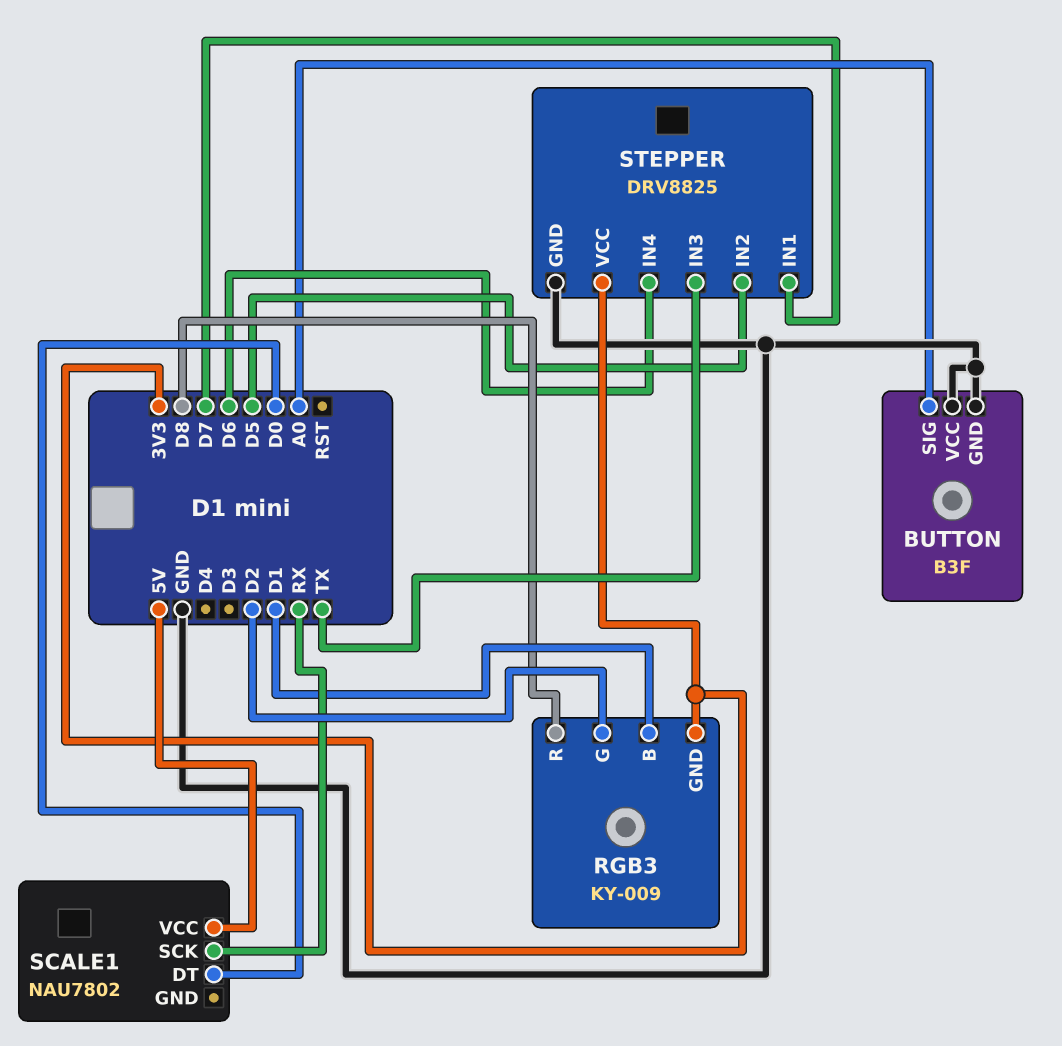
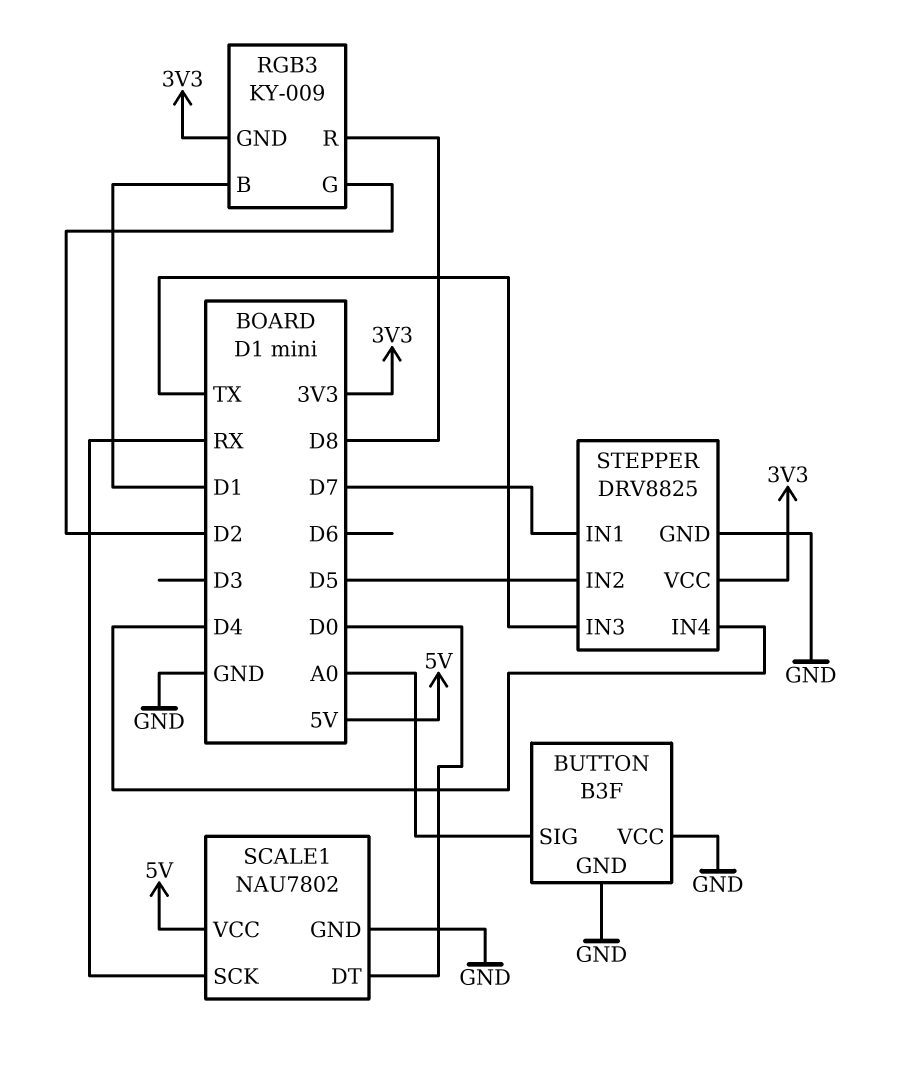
SCALE1 pin GND: none -> GND
STEPPER pin IN4: D6 -> D4

